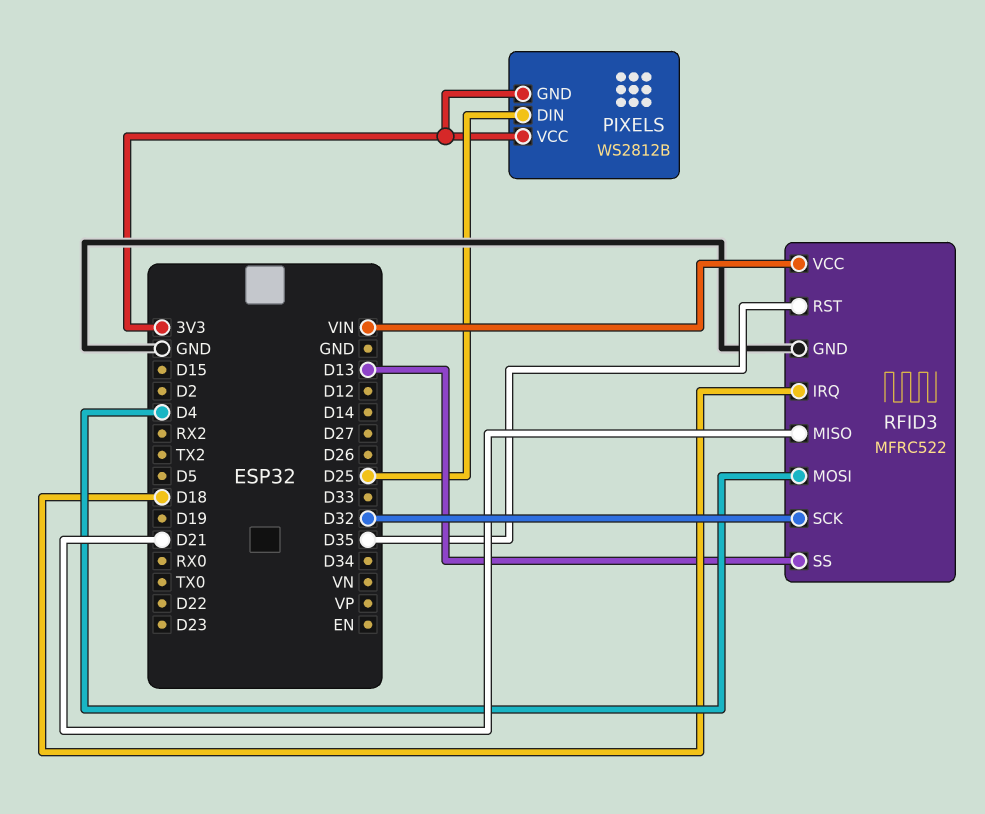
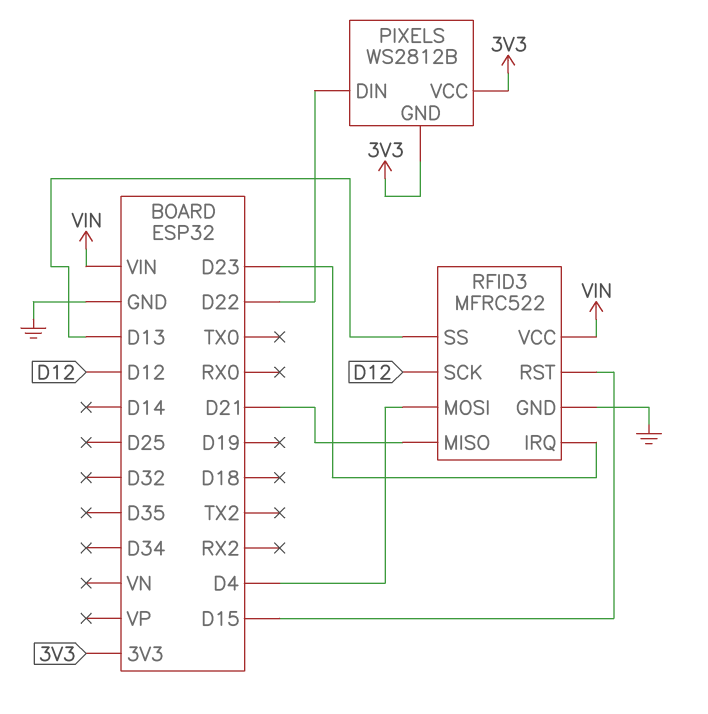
PIXELS pin DIN: D25 -> D22
RFID3 pin IRQ: D18 -> D23
RFID3 pin RST: D35 -> D15
RFID3 pin SCK: D32 -> D12

